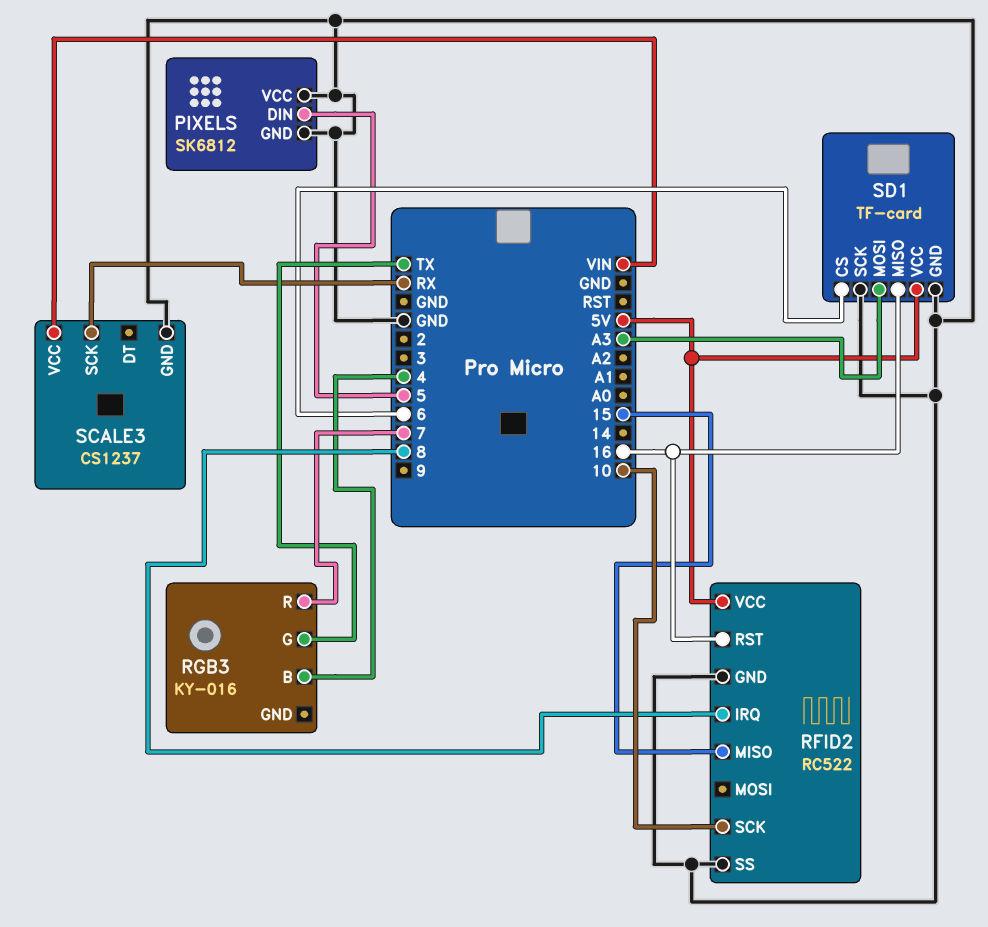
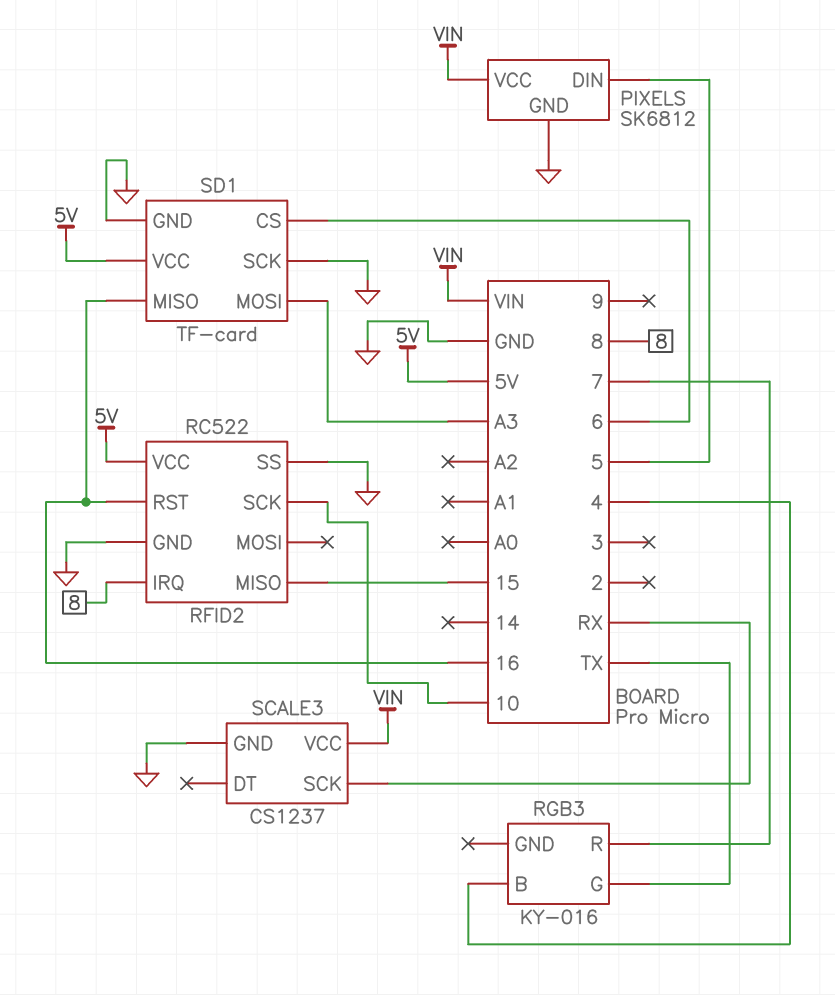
PIXELS pin VCC: GND -> VIN

